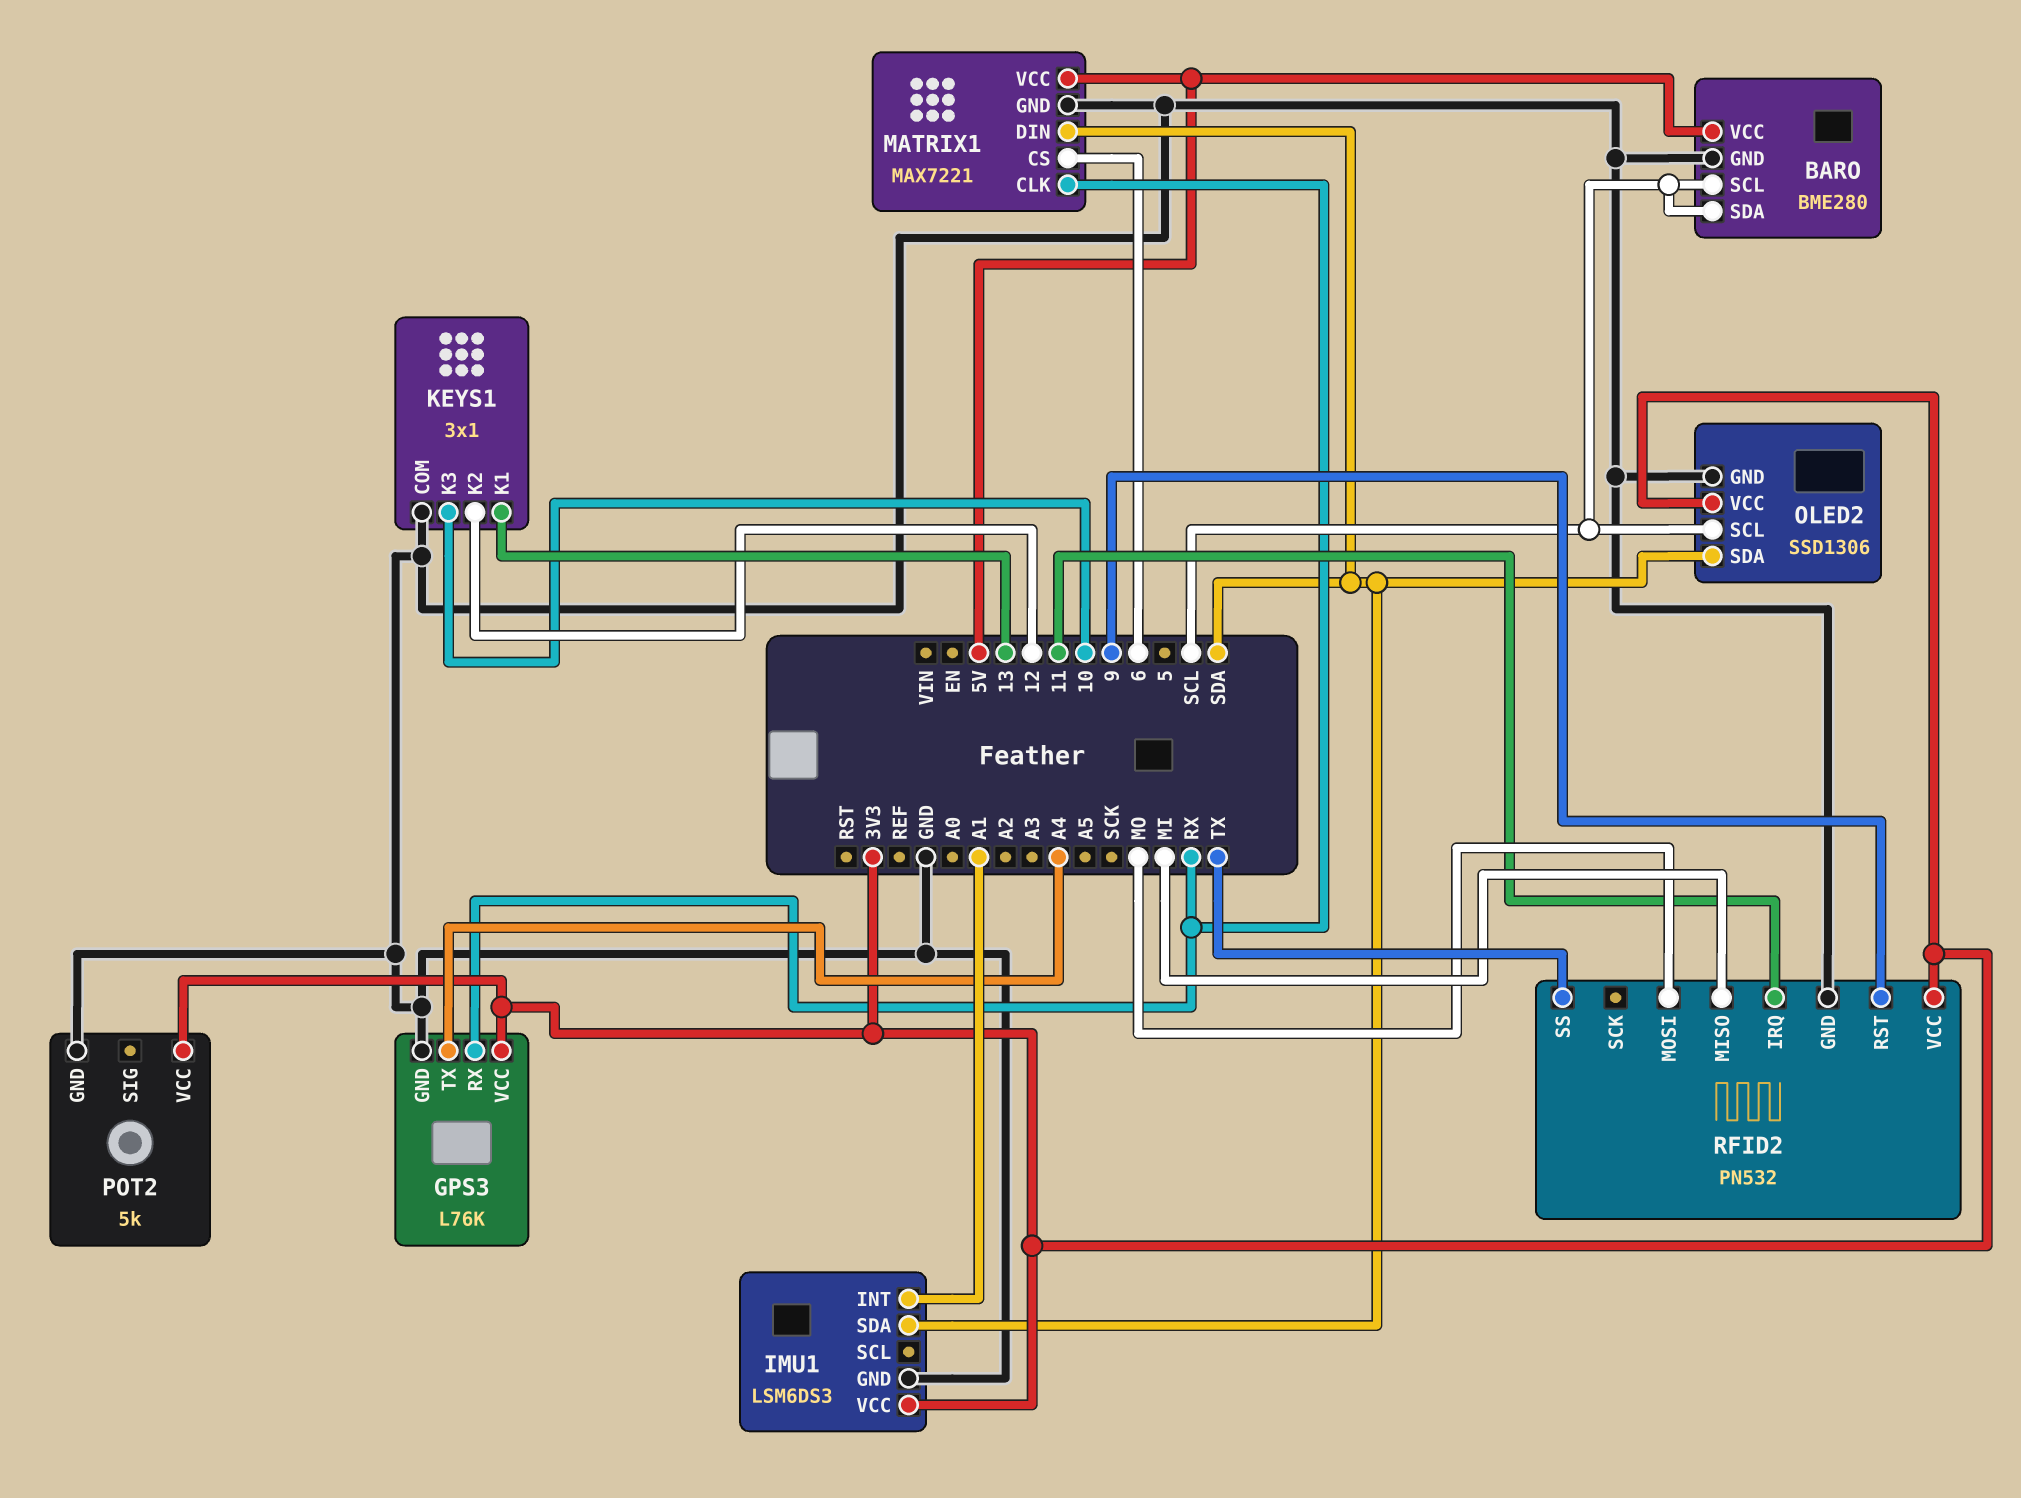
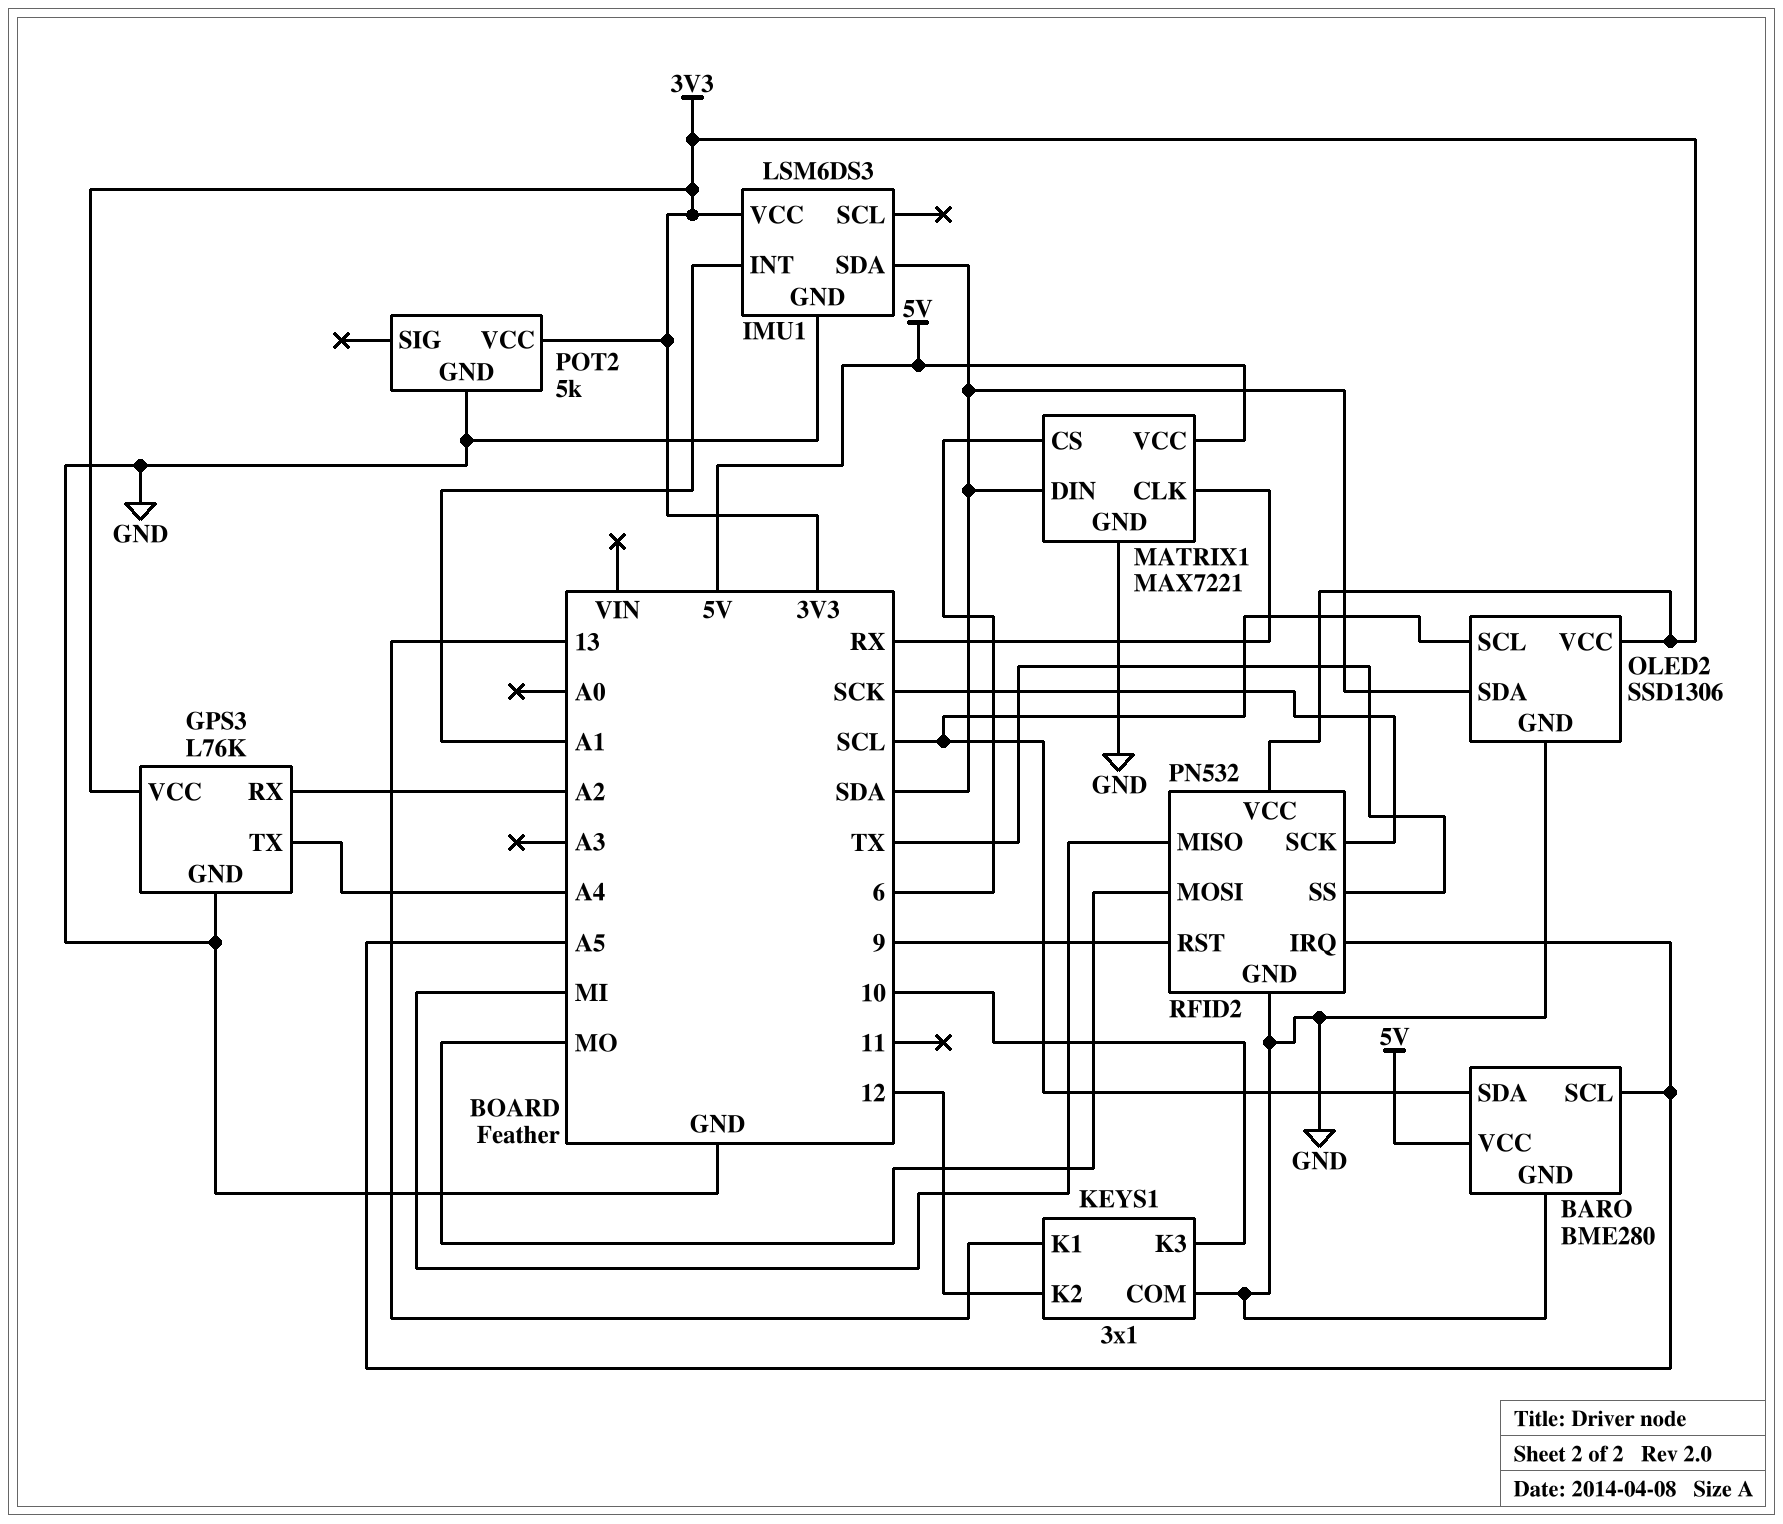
BARO pin SCL: SCL -> A5
GPS3 pin RX: RX -> A2
RFID2 pin IRQ: 11 -> A5
RFID2 pin SCK: none -> SCK

